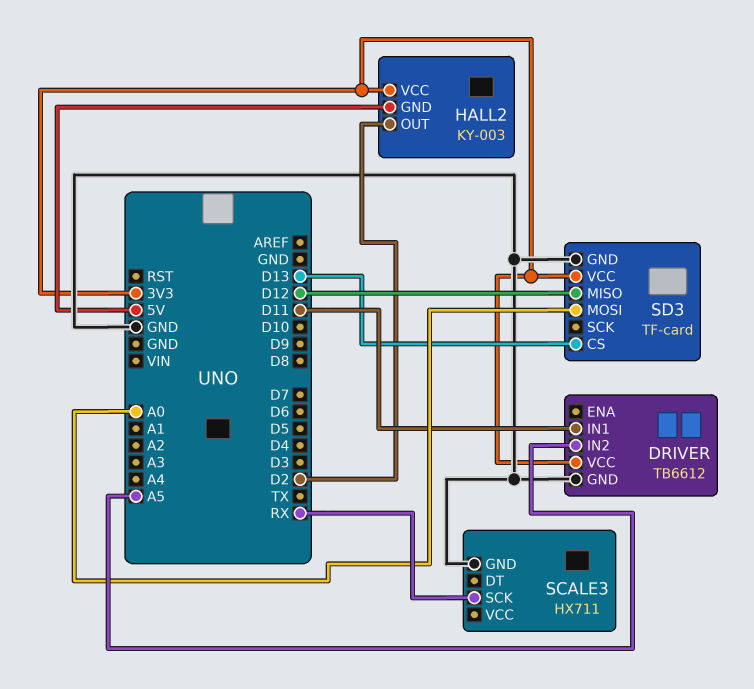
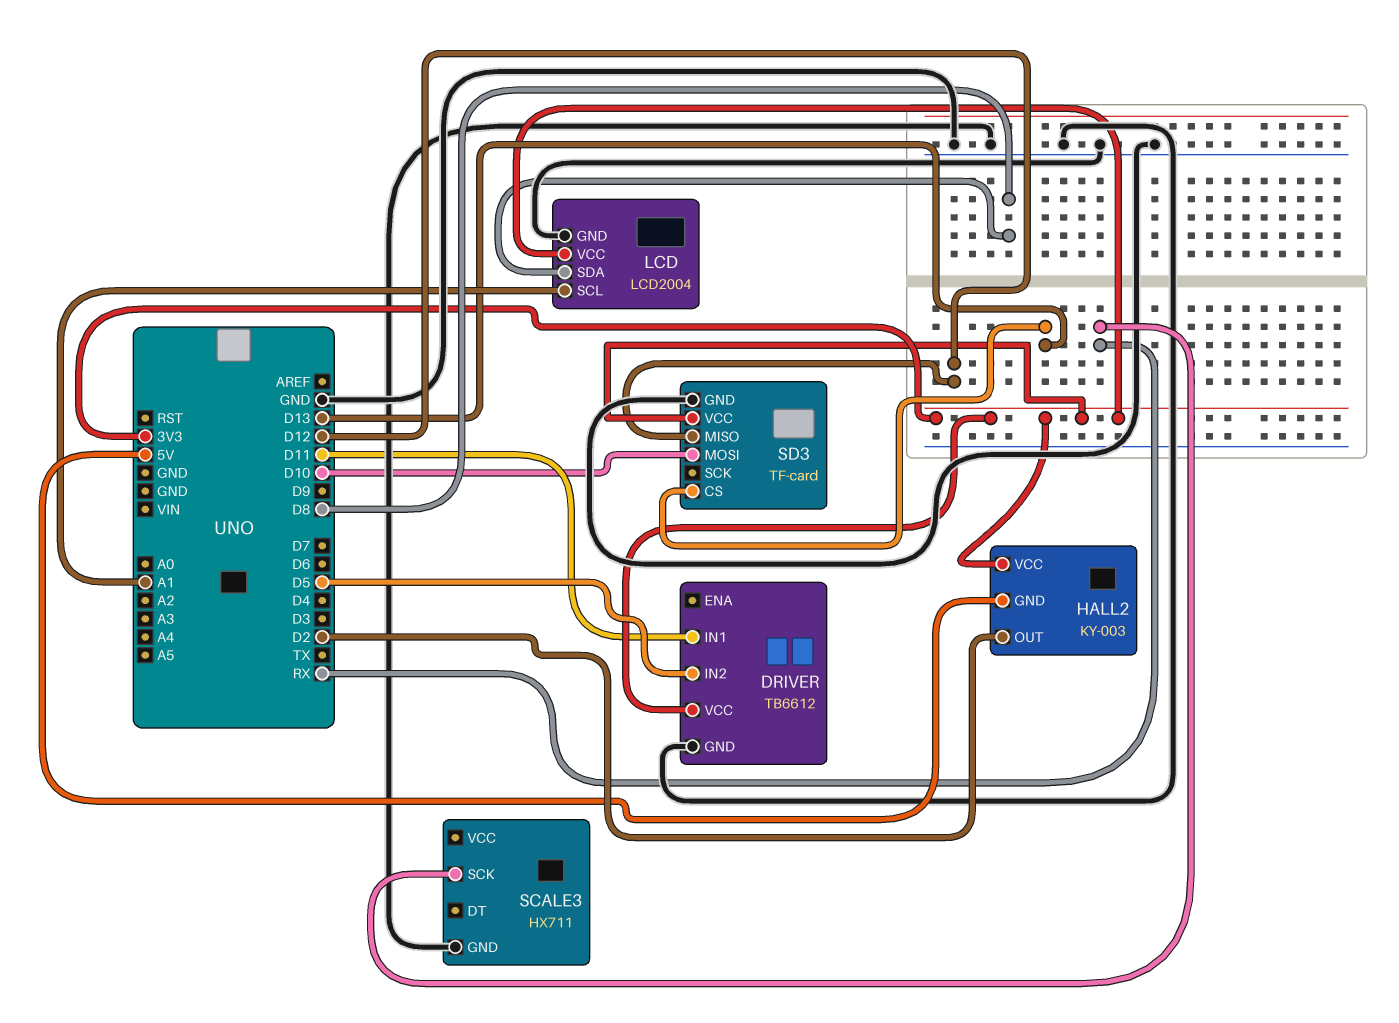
DRIVER pin IN2: A5 -> D5
LCD: none -> LCD2004
LCD pin GND: none -> GND
LCD pin SCL: none -> A1
LCD pin SDA: none -> D8
LCD pin VCC: none -> 3V3
SD3 pin MOSI: A0 -> D10

